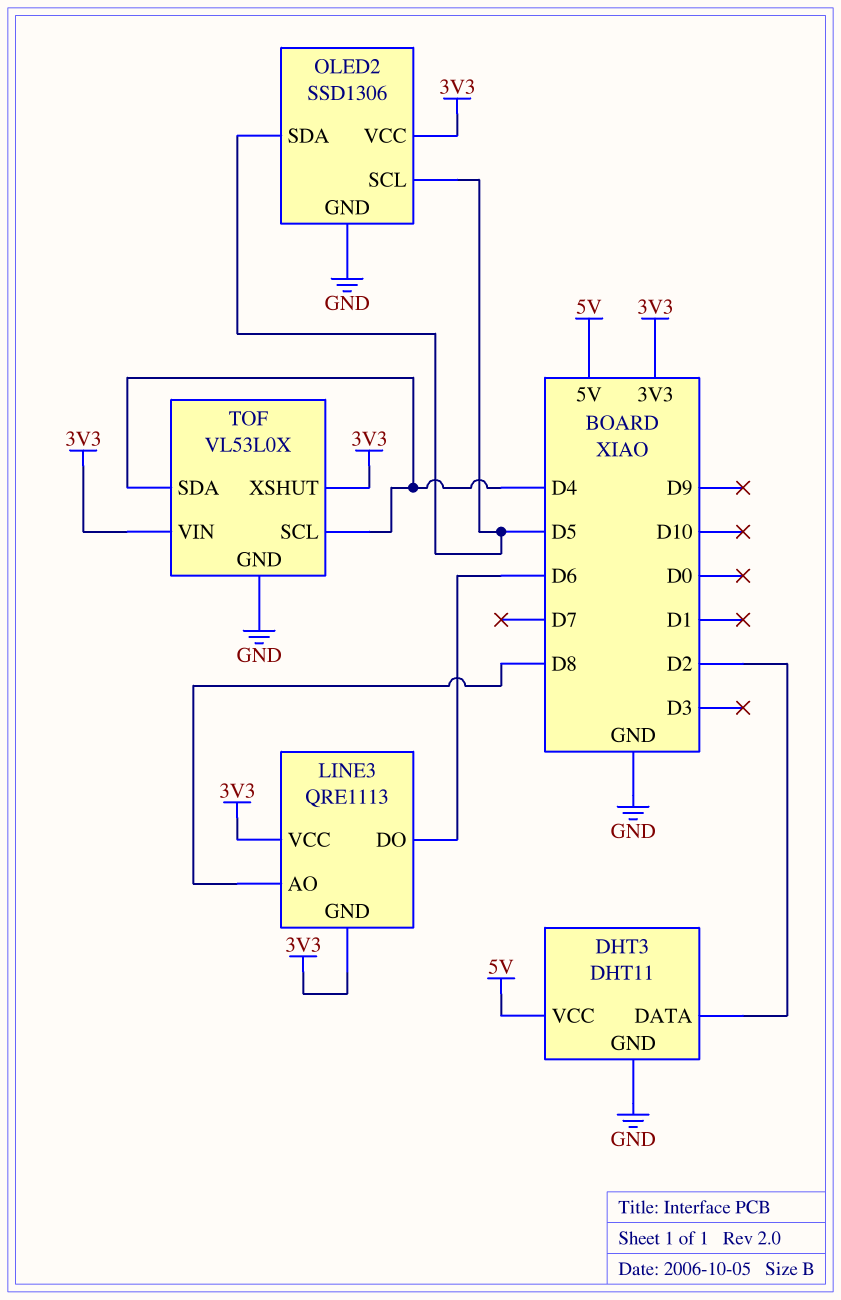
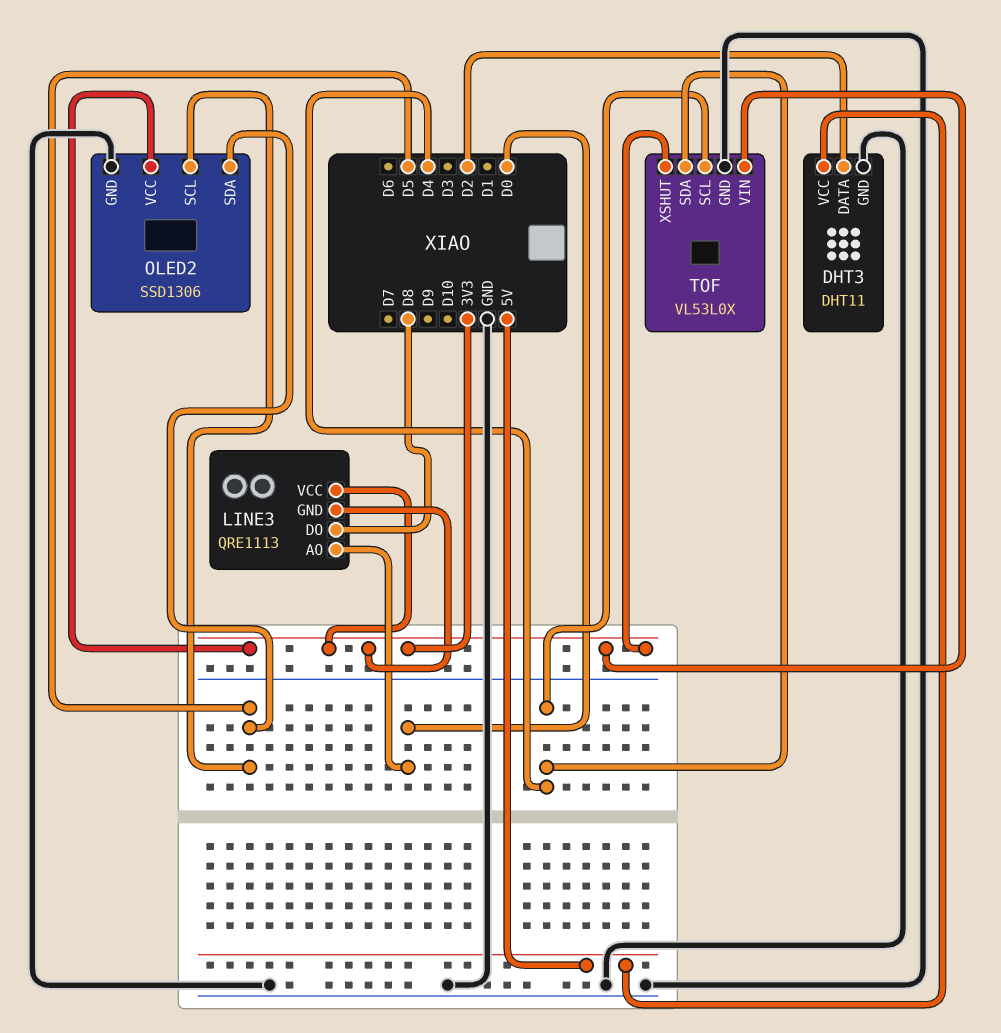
LINE3 pin AO: D8 -> D0
LINE3 pin DO: D6 -> D8

